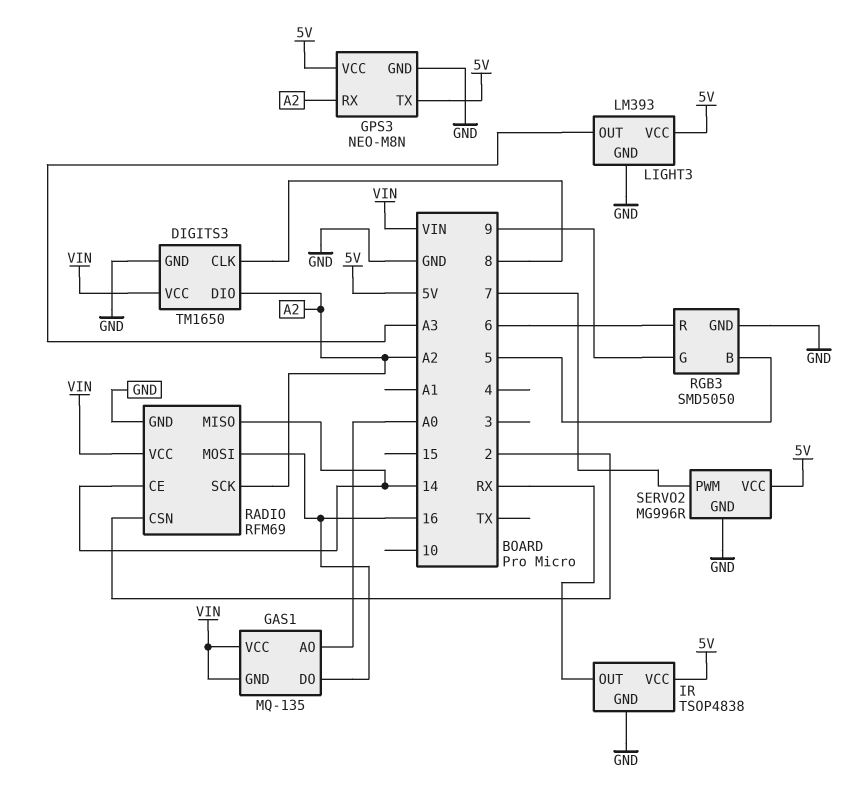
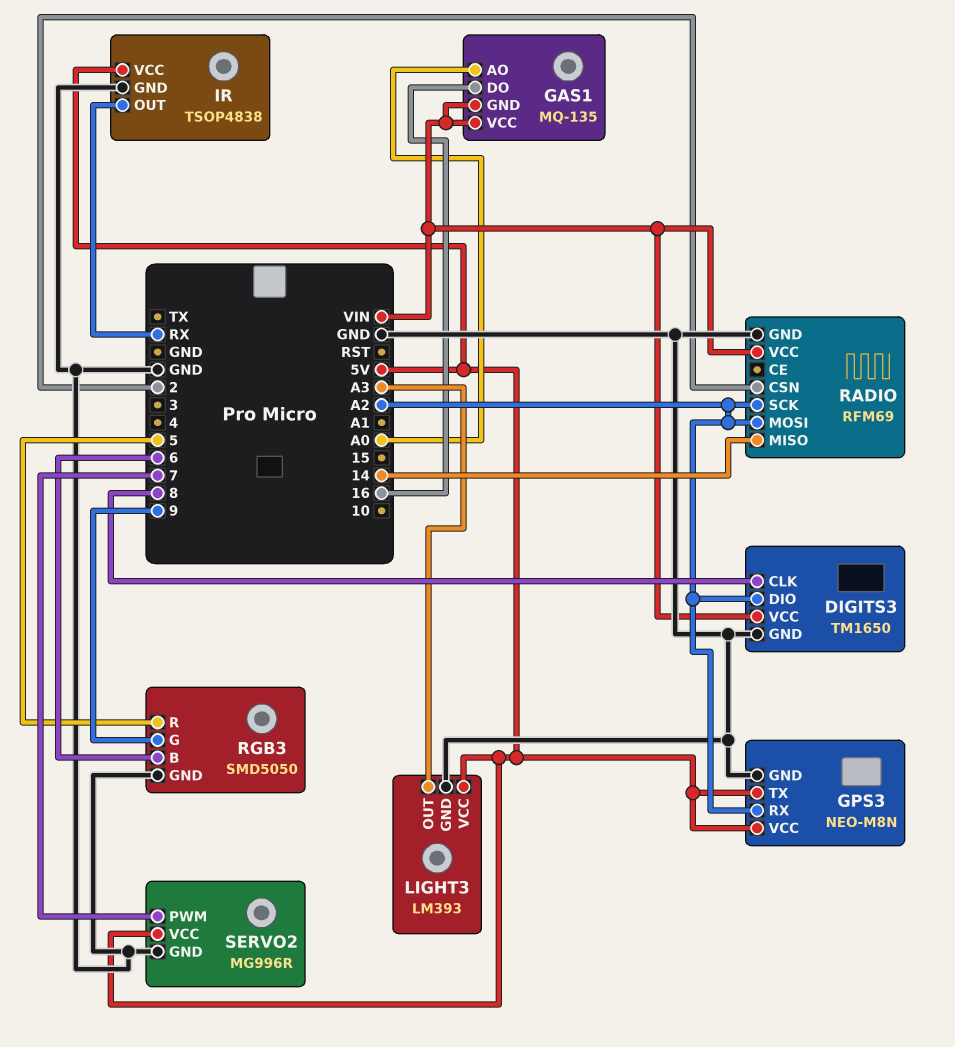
RADIO pin CE: 14 -> none
RADIO pin MOSI: 16 -> A2
RGB3 pin B: 5 -> 6
RGB3 pin R: 6 -> 5

